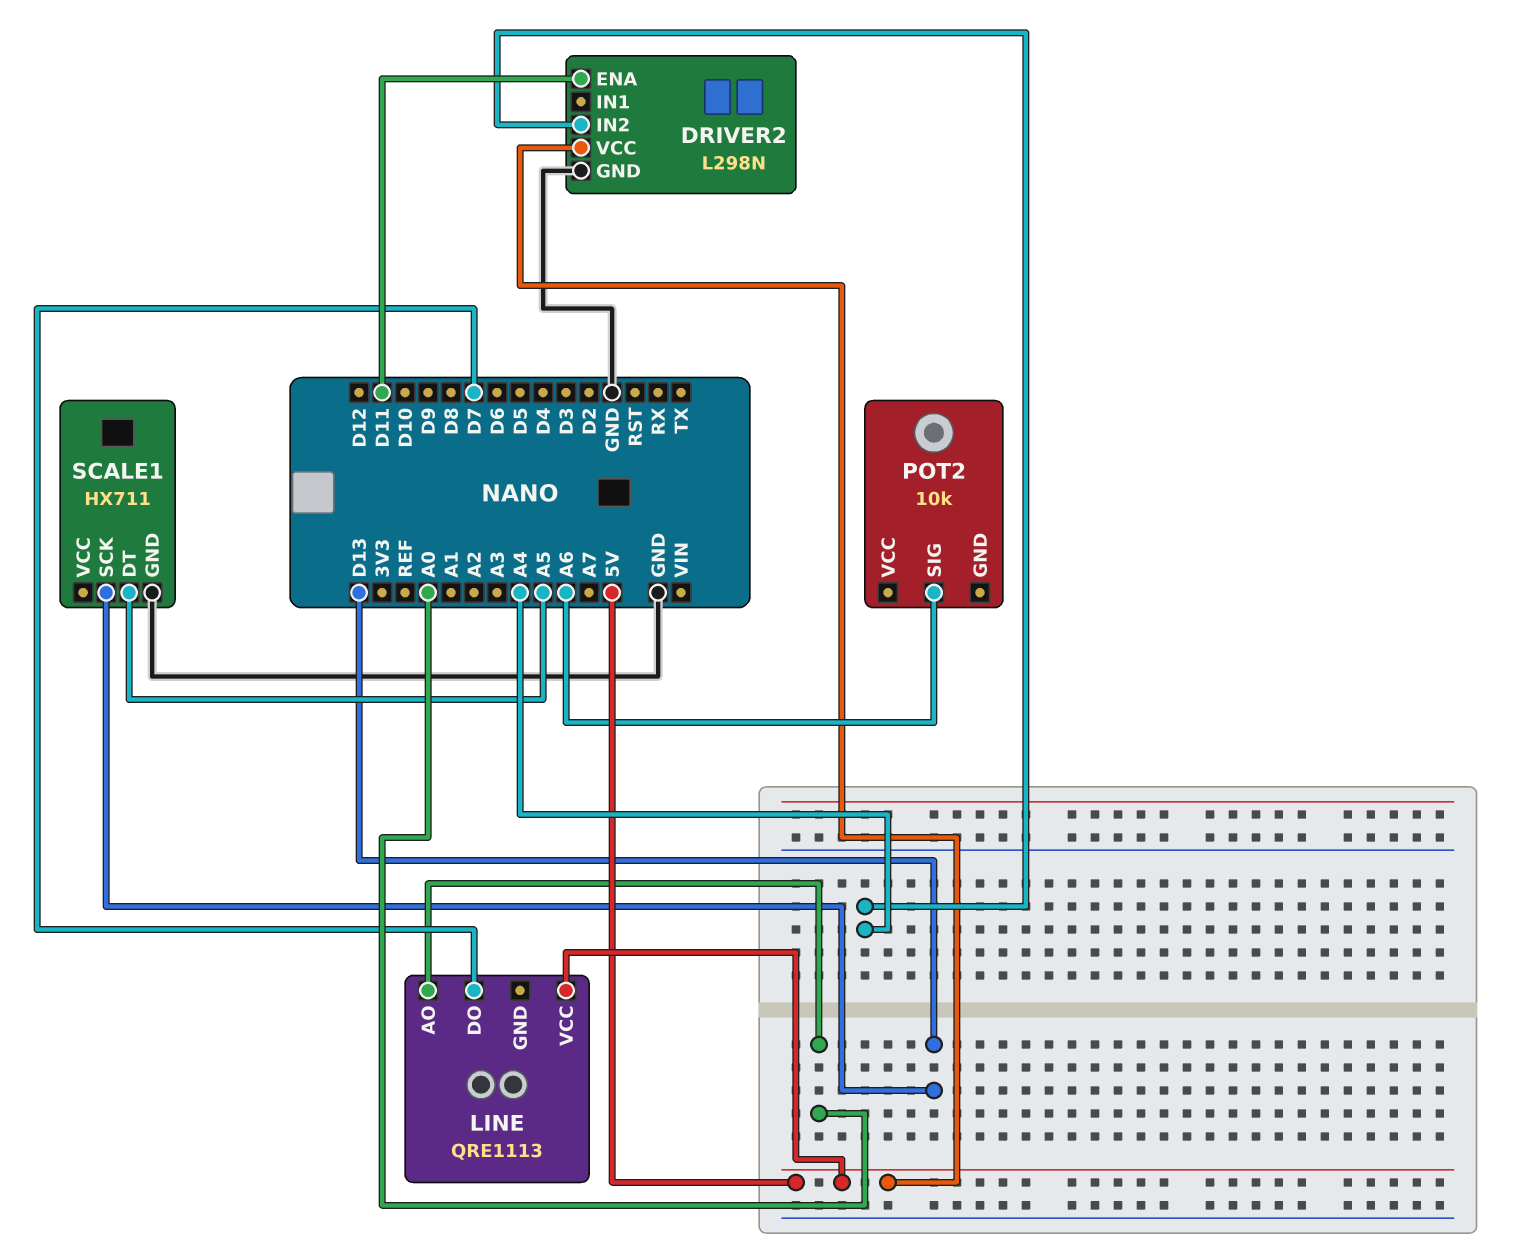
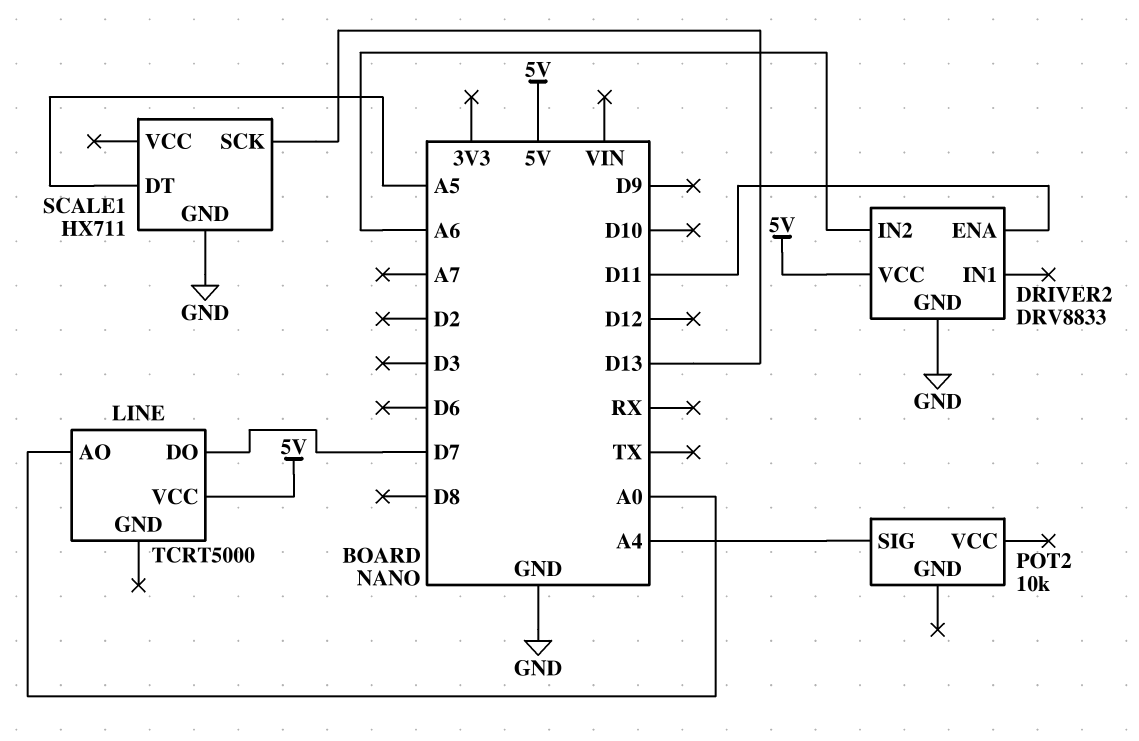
DRIVER2: L298N -> DRV8833
DRIVER2 pin IN2: A4 -> A6
LINE: QRE1113 -> TCRT5000
POT2 pin SIG: A6 -> A4

